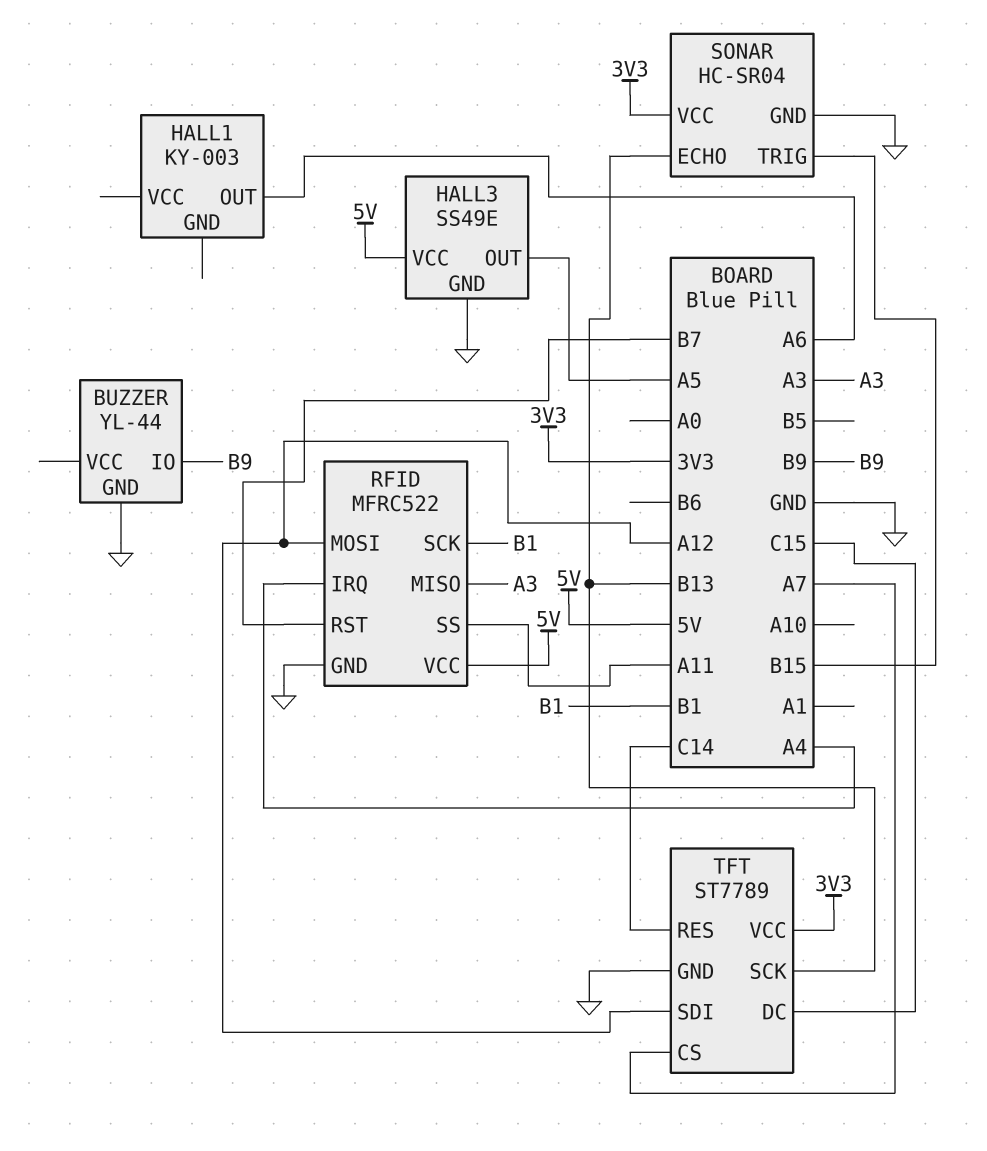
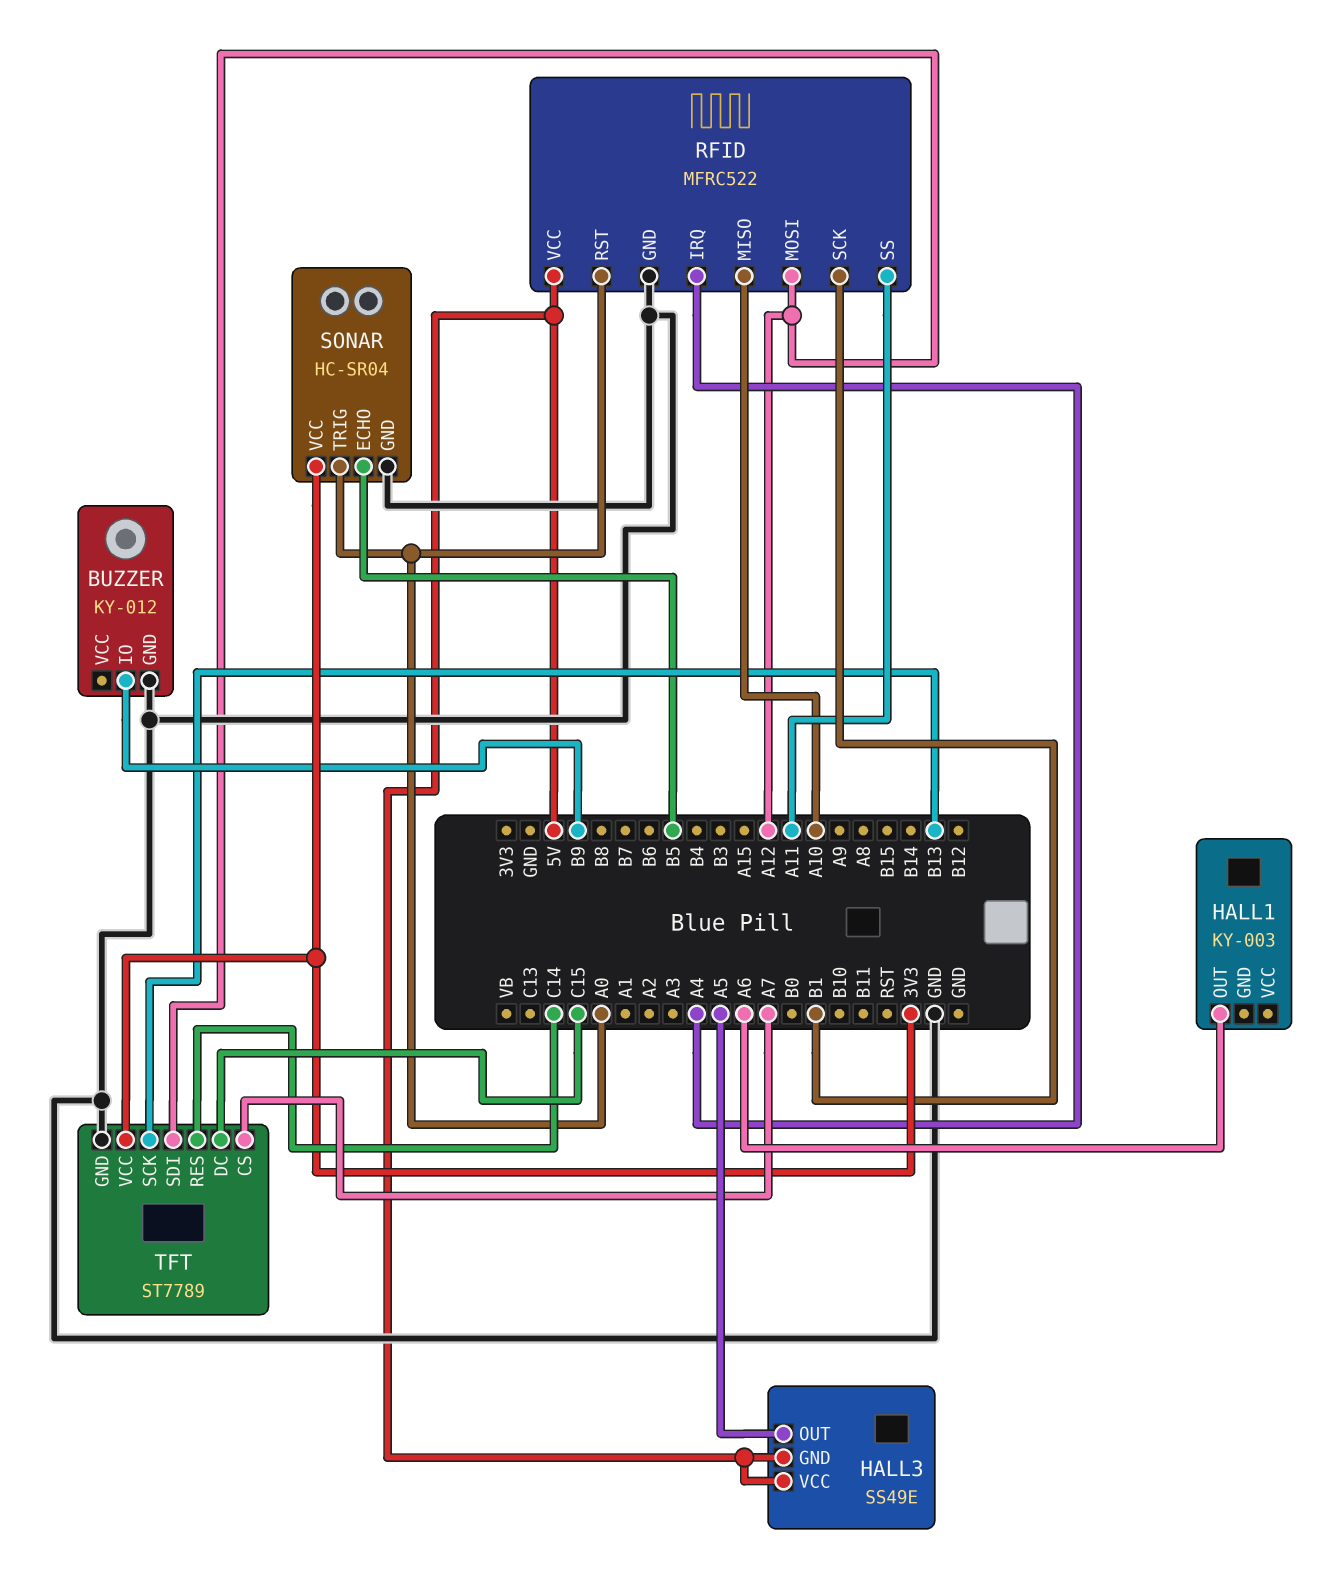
BUZZER: YL-44 -> KY-012
HALL3 pin GND: GND -> 5V
RFID pin MISO: A3 -> A10
RFID pin RST: B7 -> A0
SONAR pin ECHO: B13 -> B5
SONAR pin TRIG: B15 -> A0

